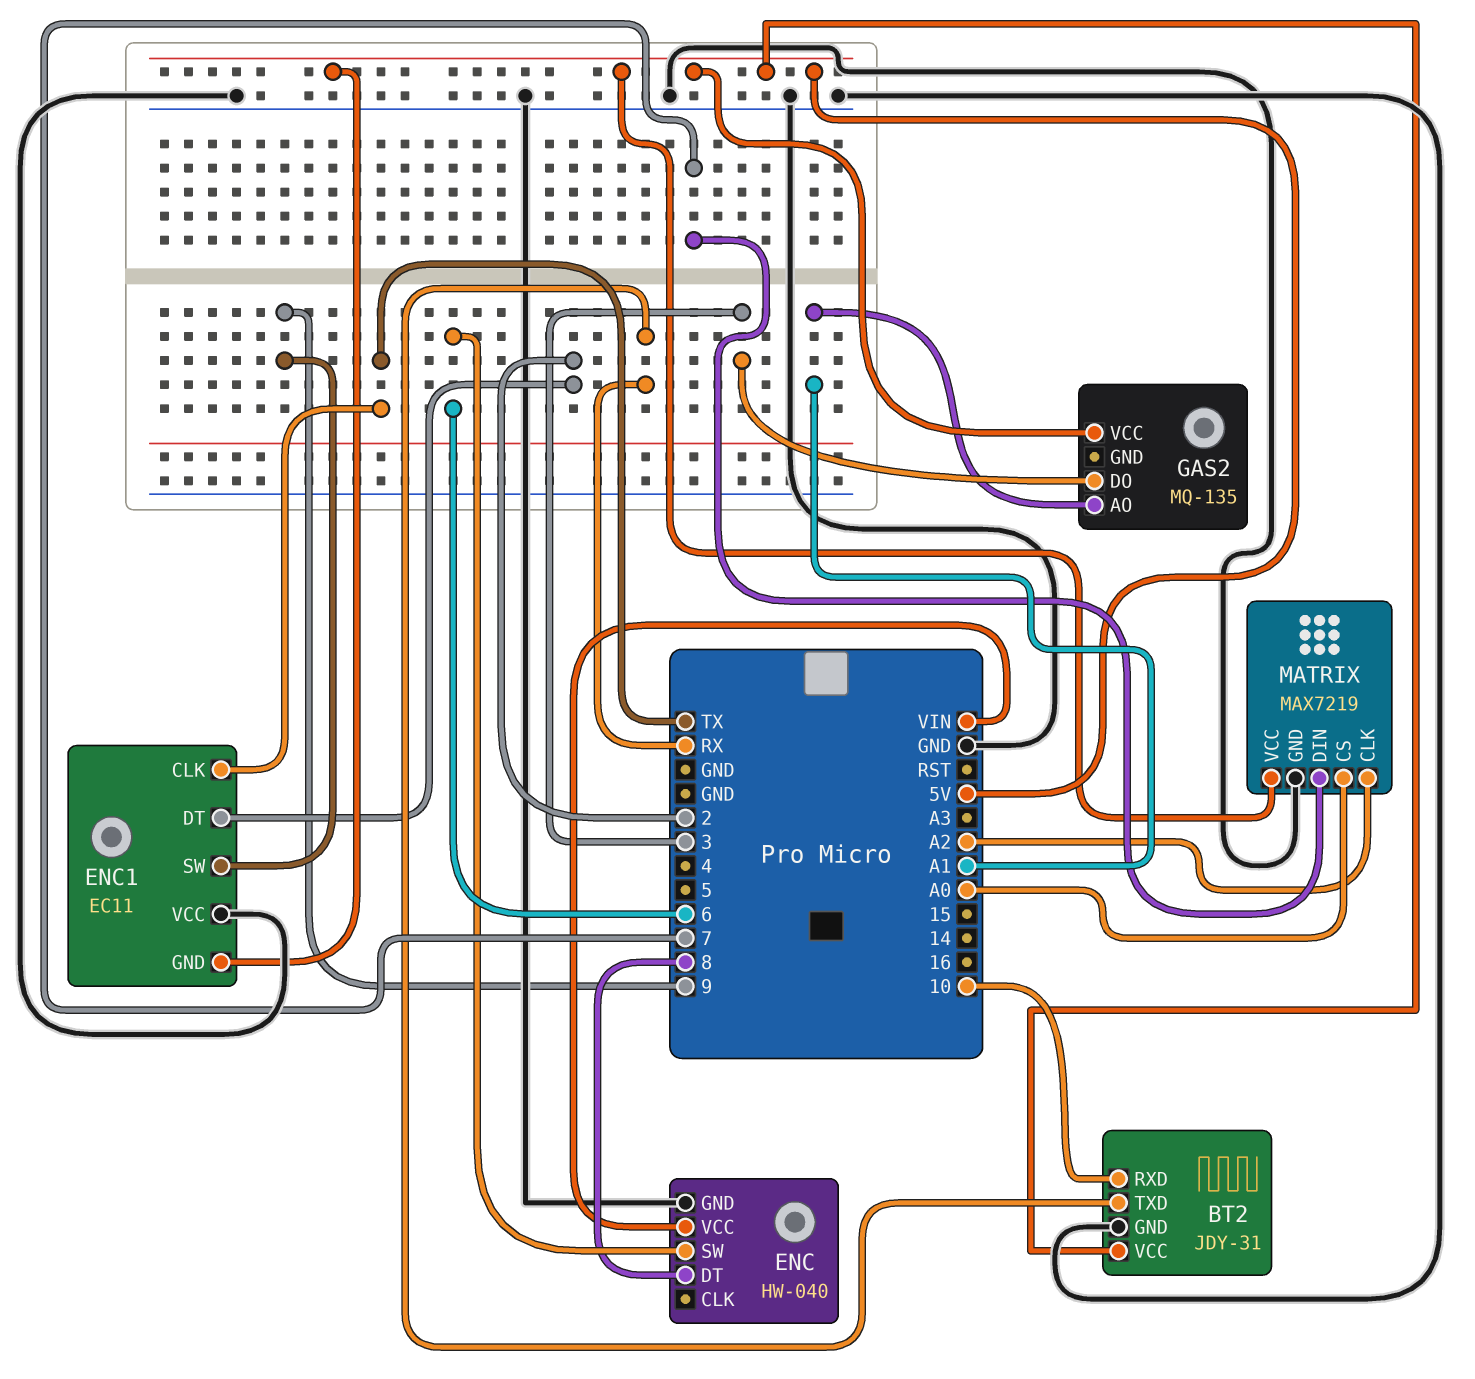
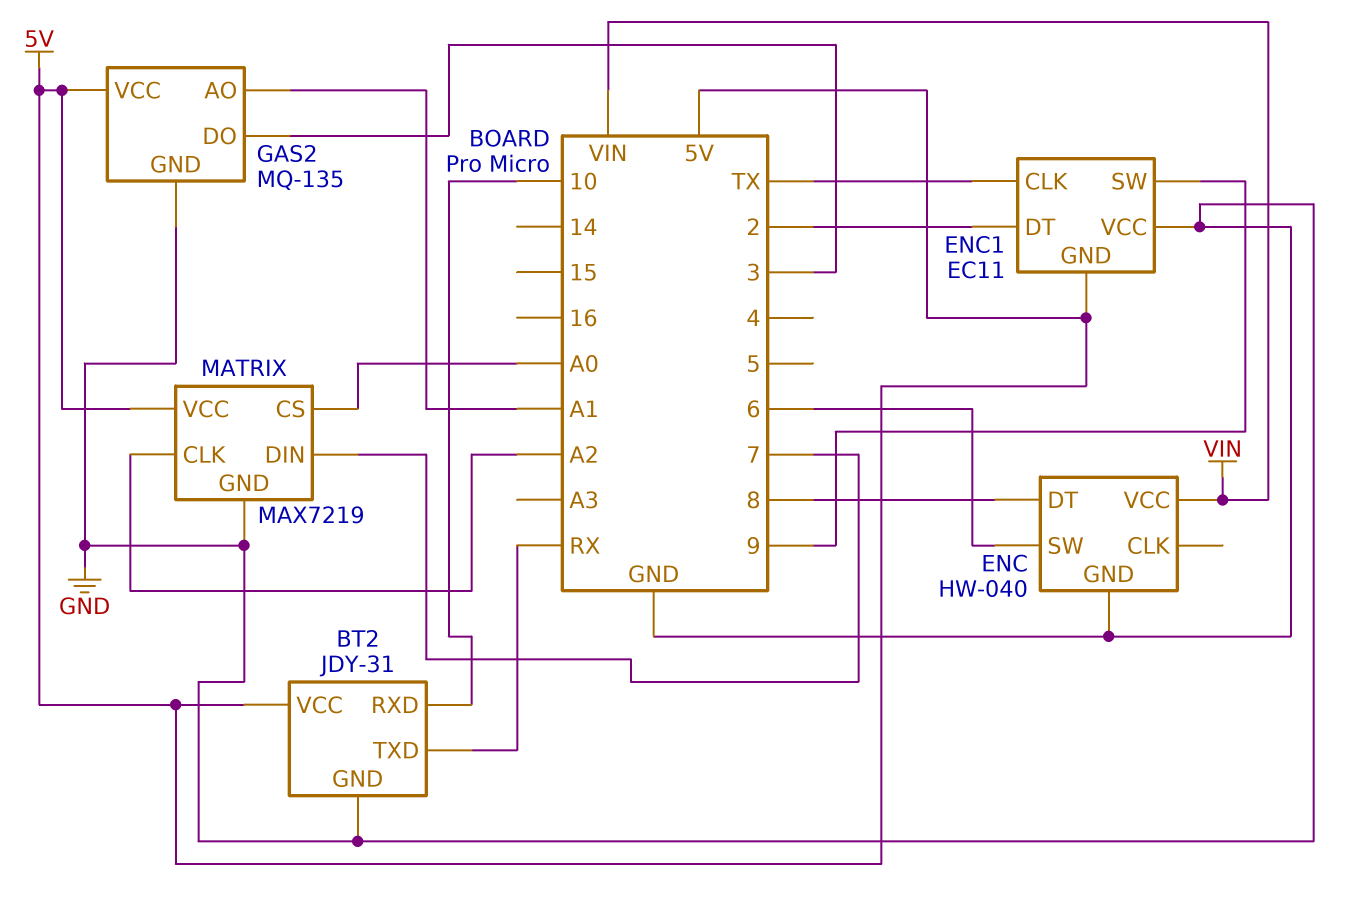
GAS2 pin GND: none -> GND

